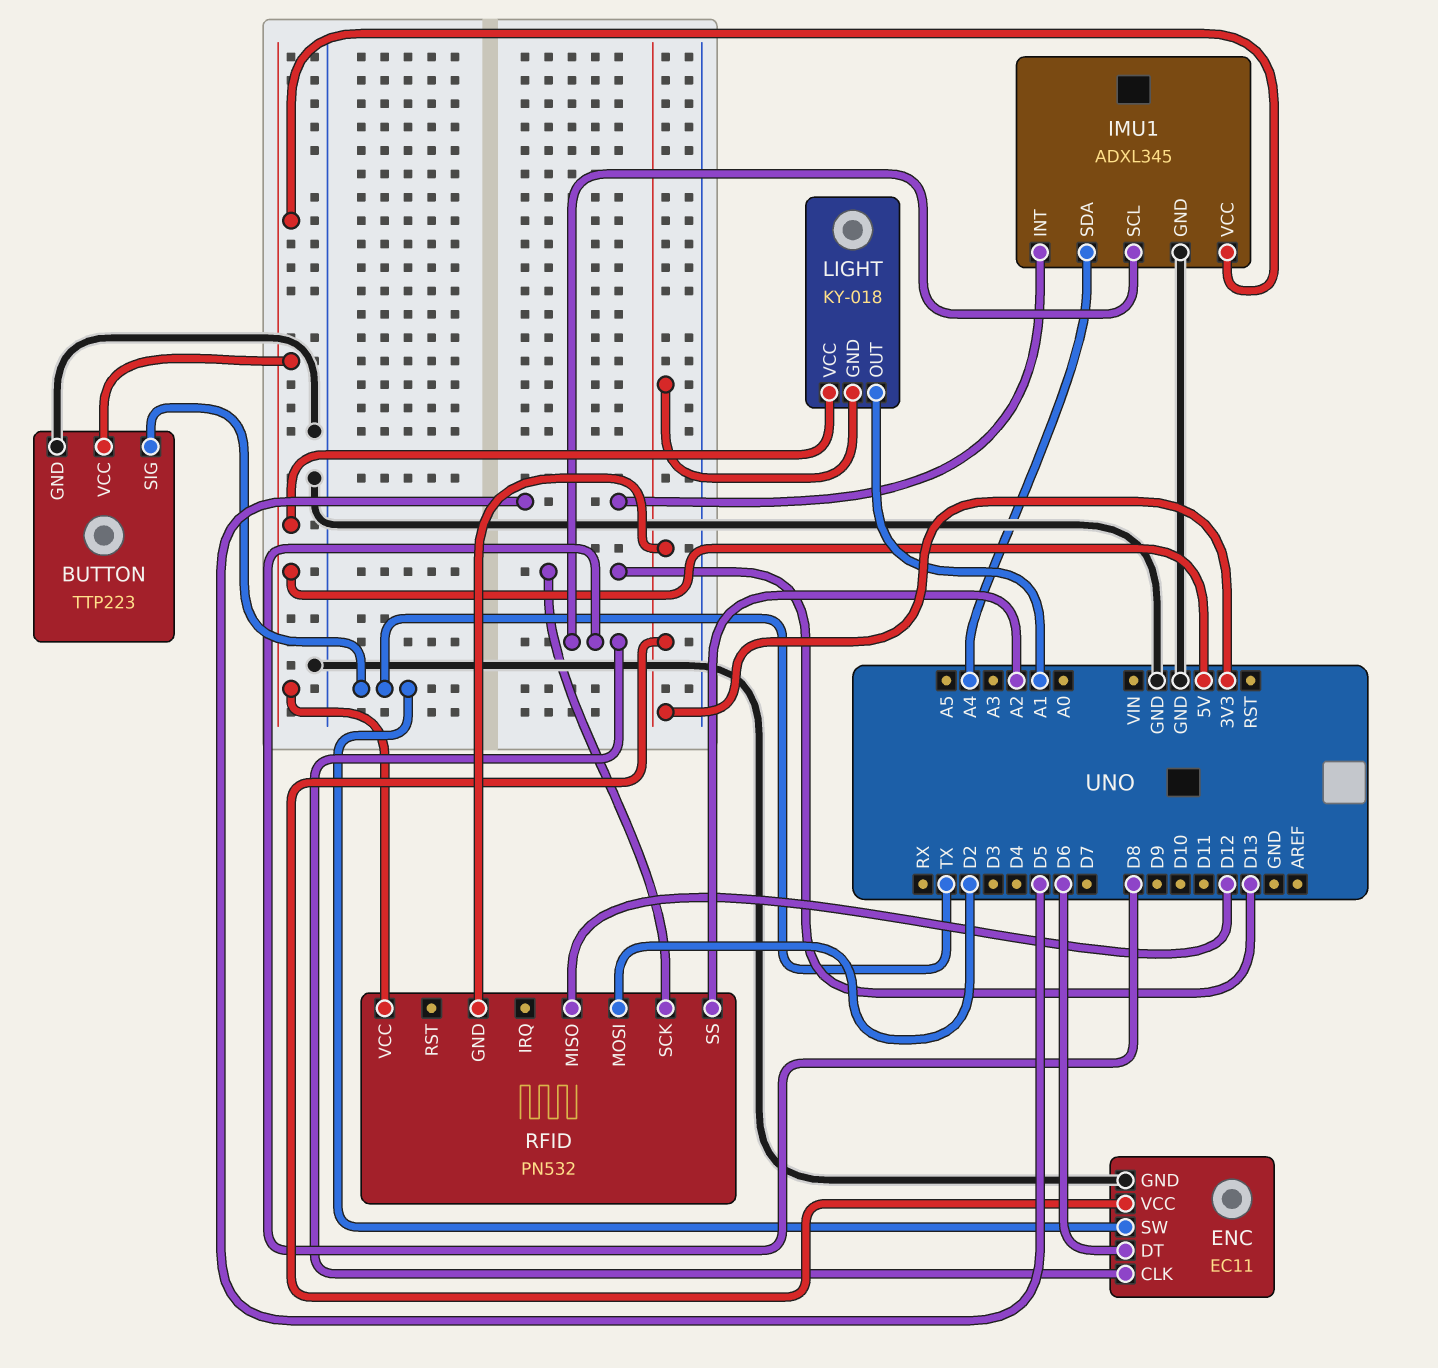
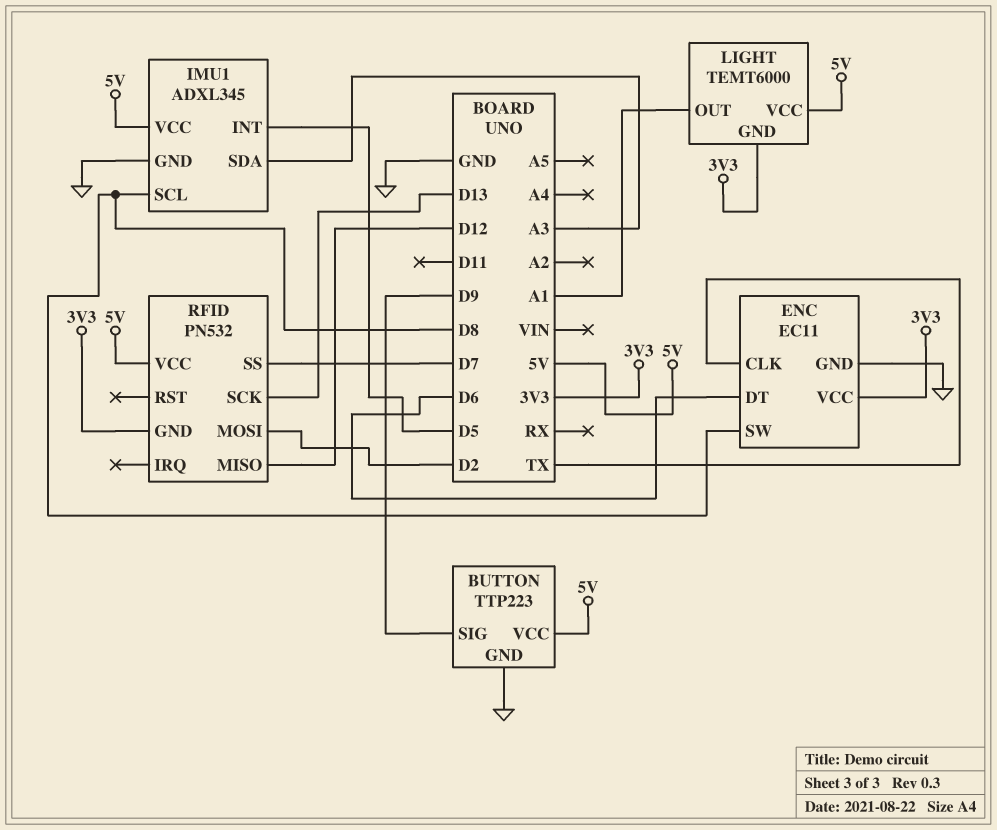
BUTTON pin SIG: TX -> D9
ENC pin CLK: D8 -> TX
ENC pin SW: TX -> D8
IMU1 pin SDA: A4 -> A3
LIGHT: KY-018 -> TEMT6000
RFID pin SS: A2 -> D7

